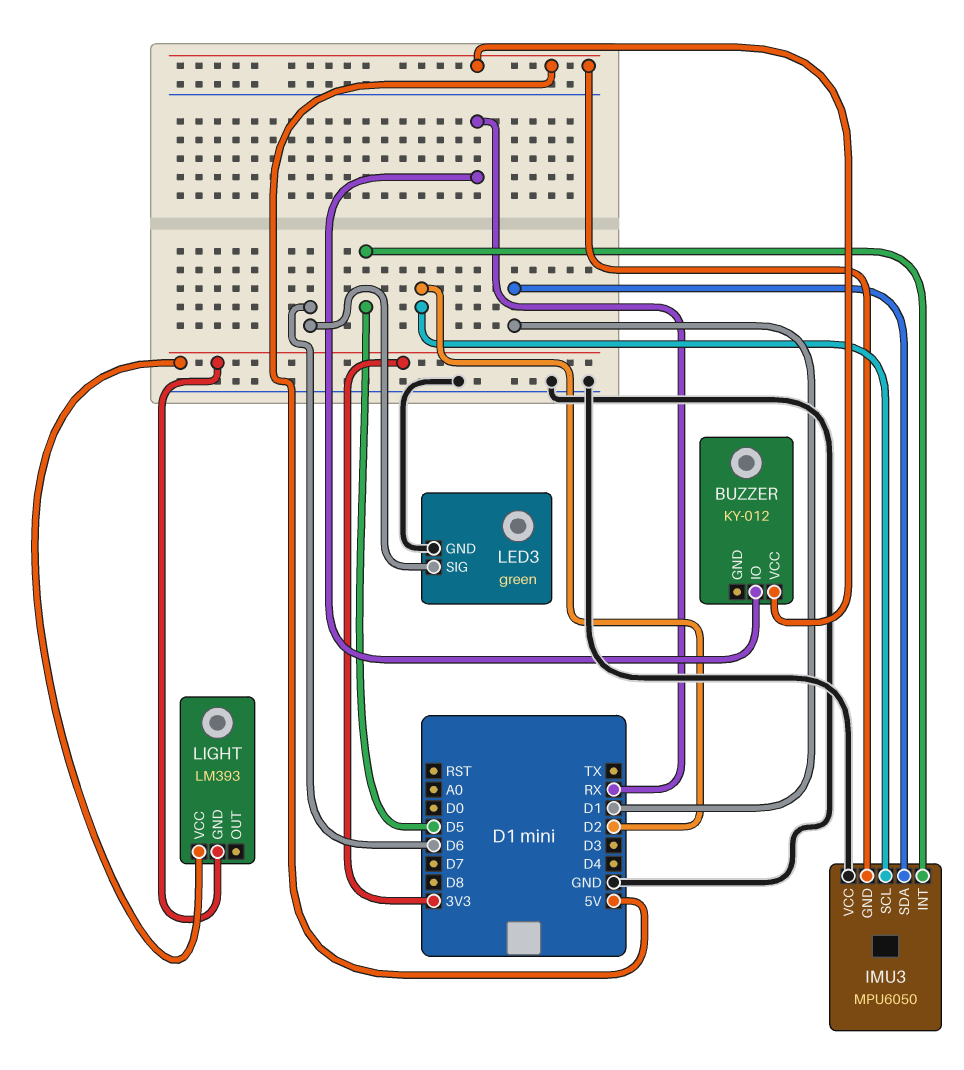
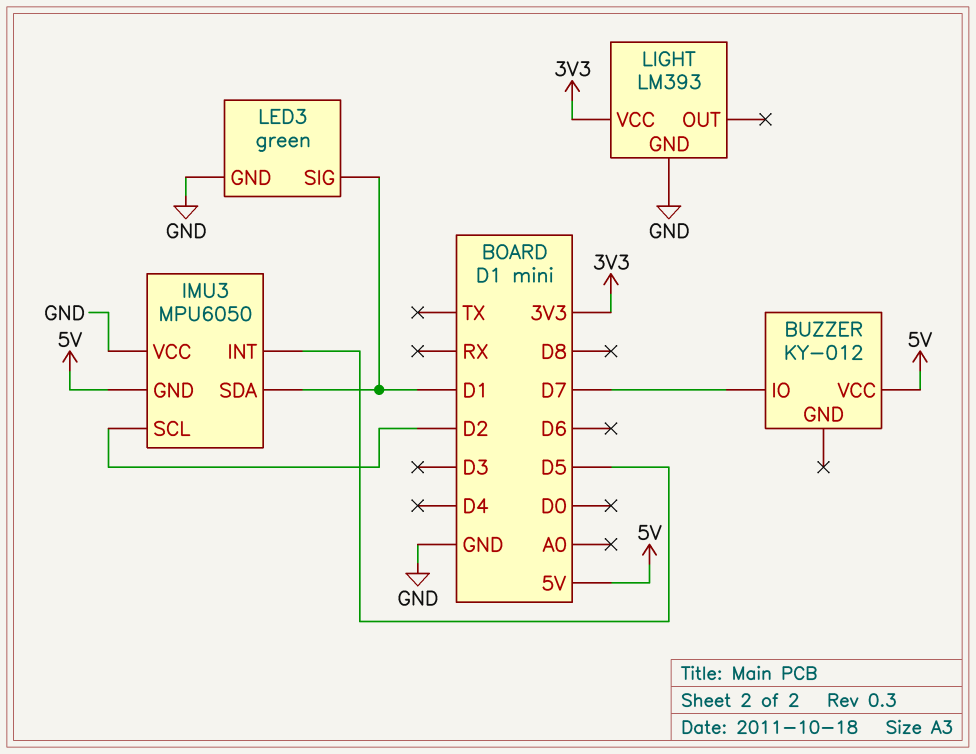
BUZZER pin IO: RX -> D7
LED3 pin SIG: D6 -> D1
LIGHT pin GND: 3V3 -> GND

